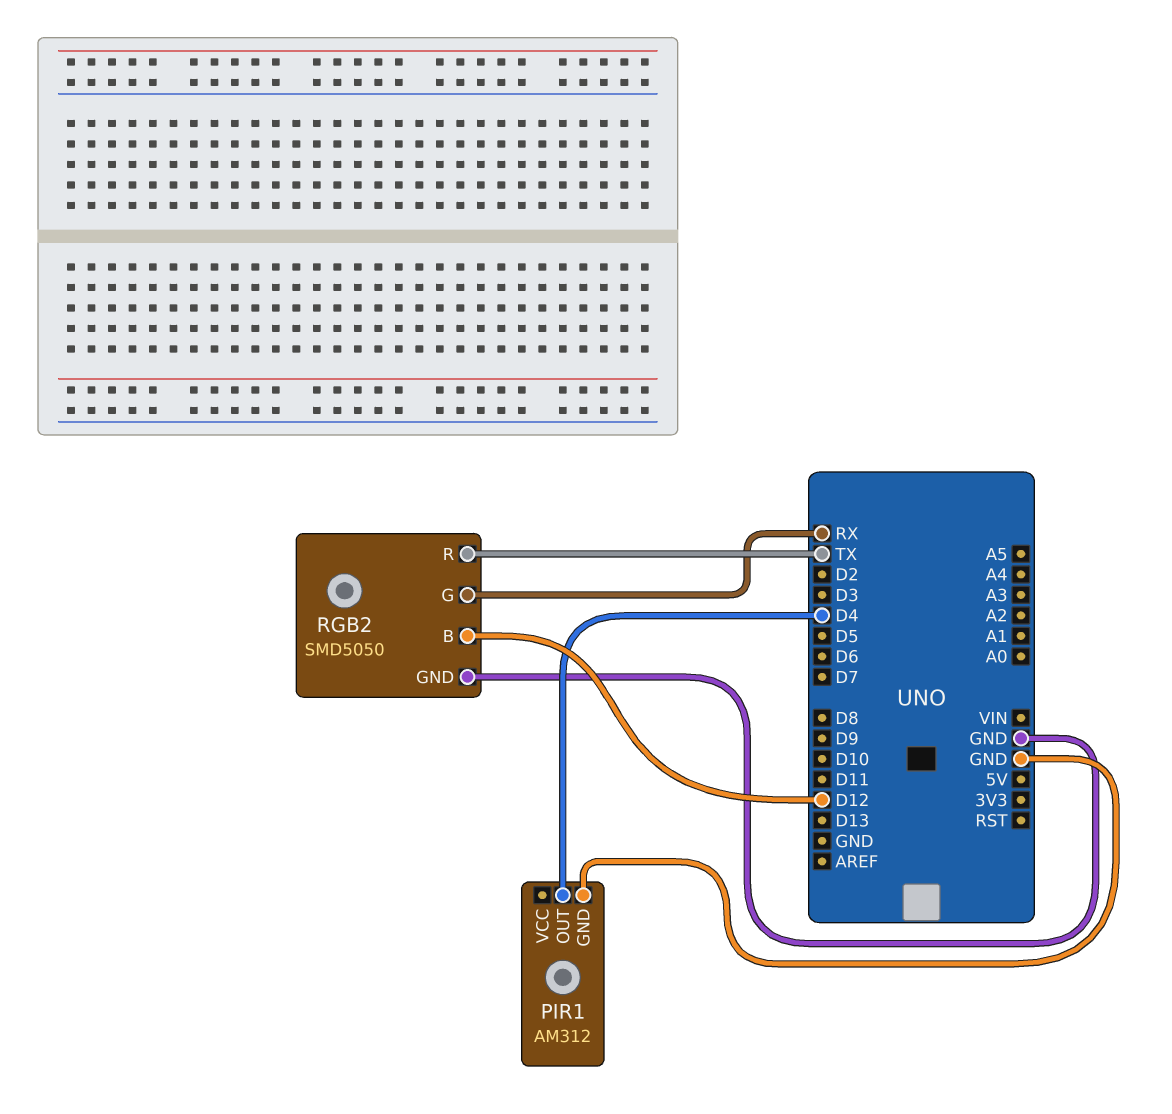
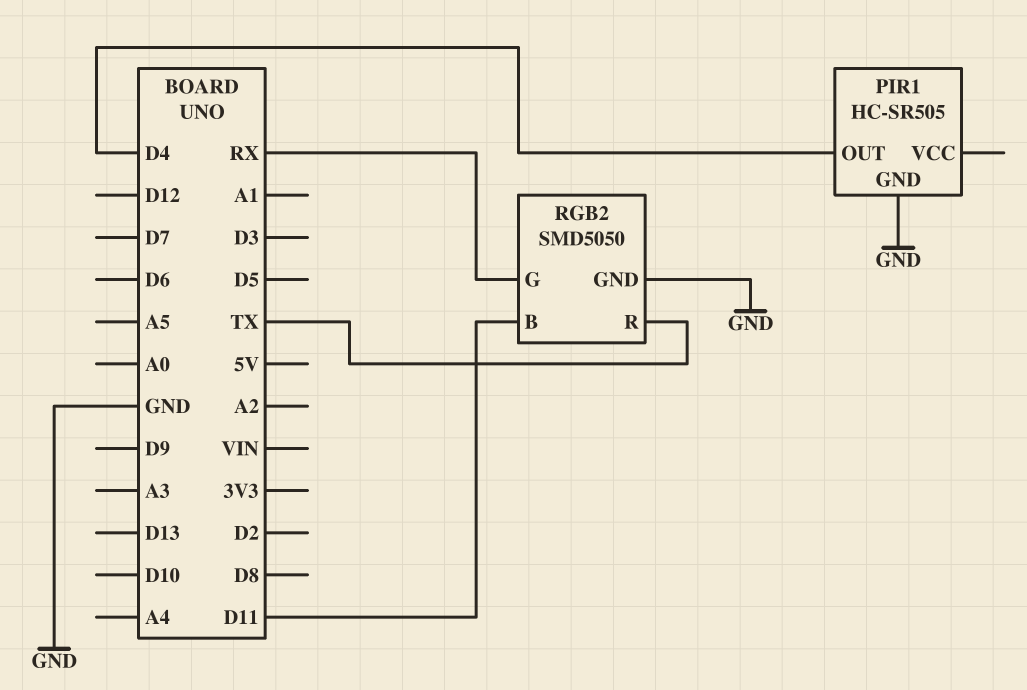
PIR1: AM312 -> HC-SR505
RGB2 pin B: D12 -> D11

